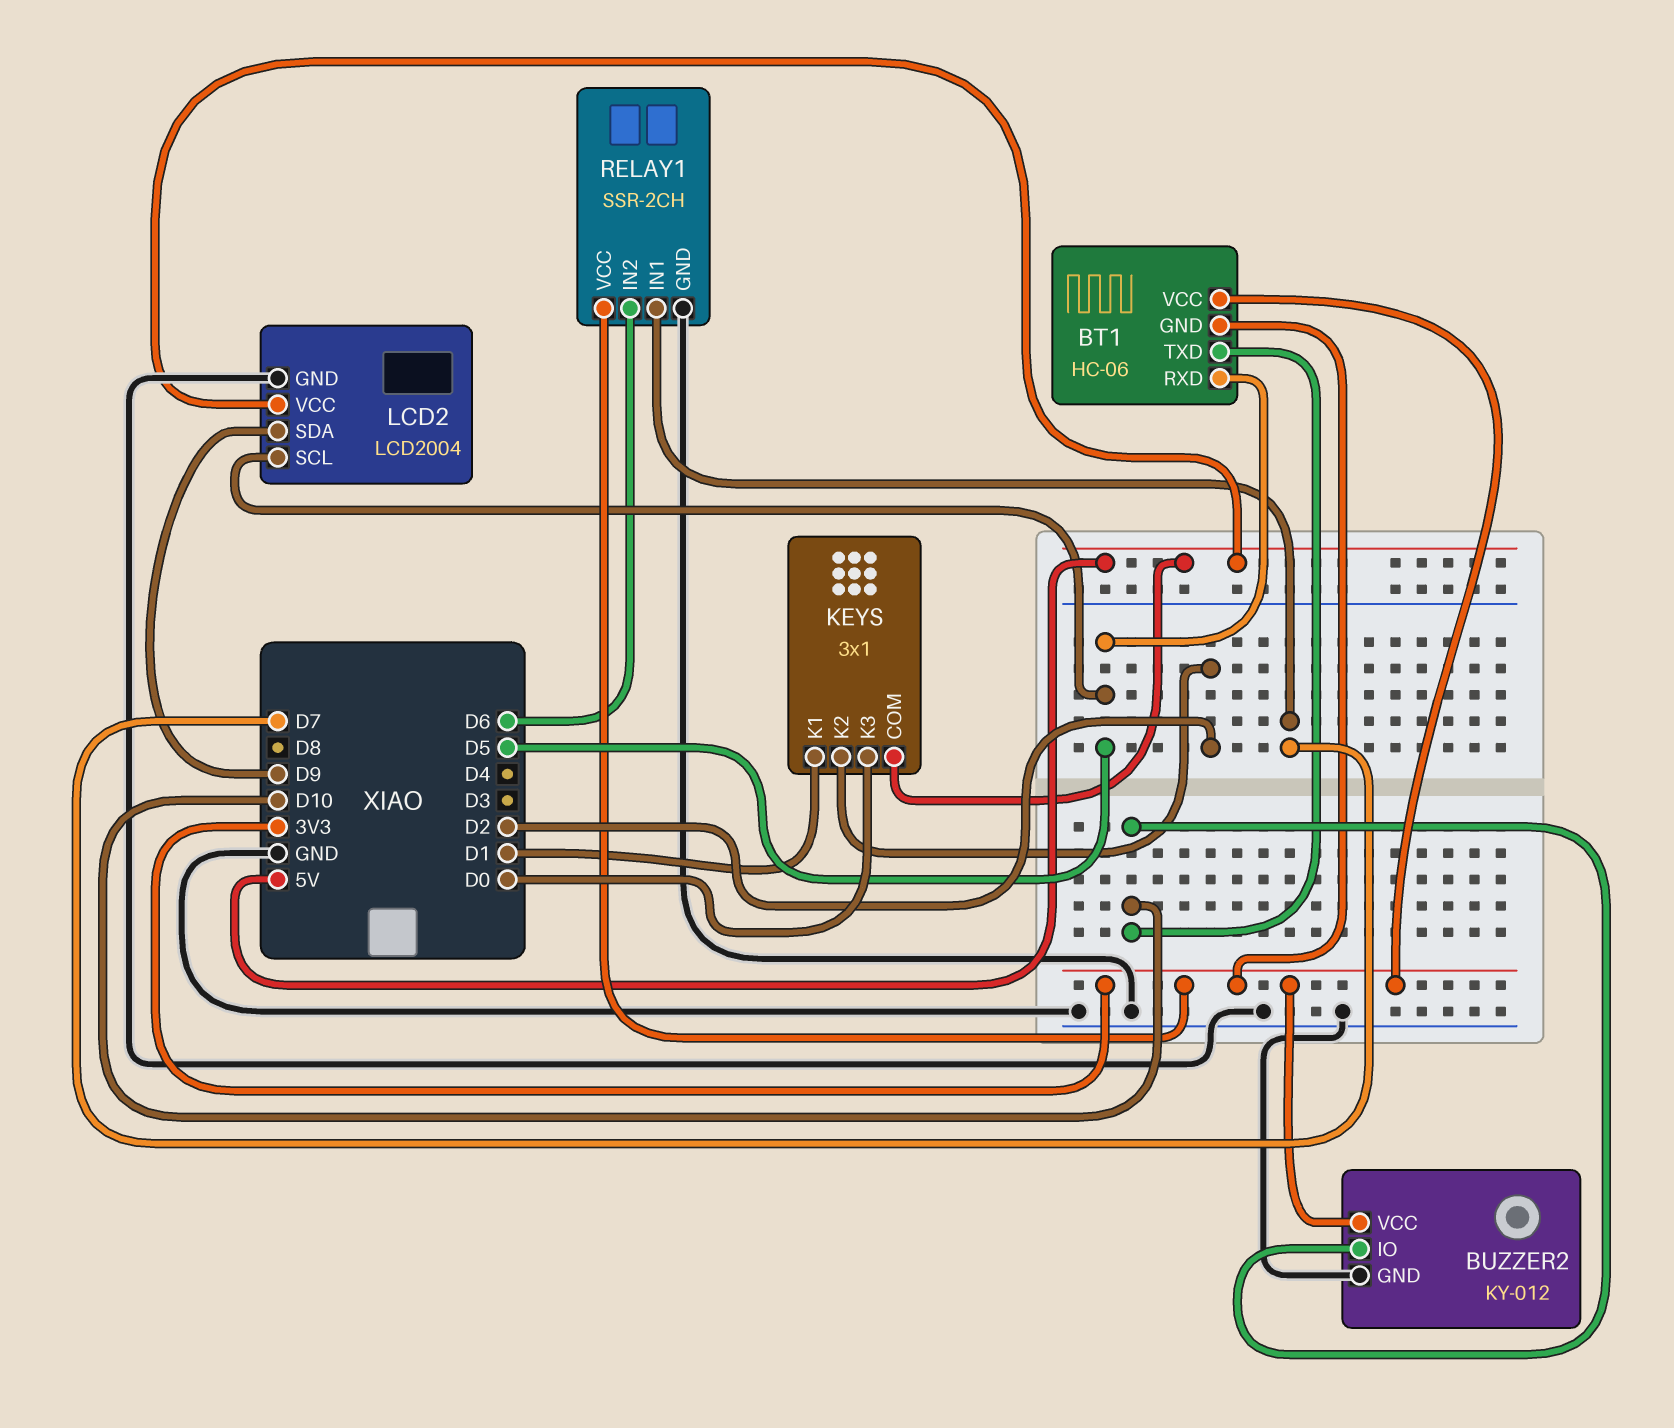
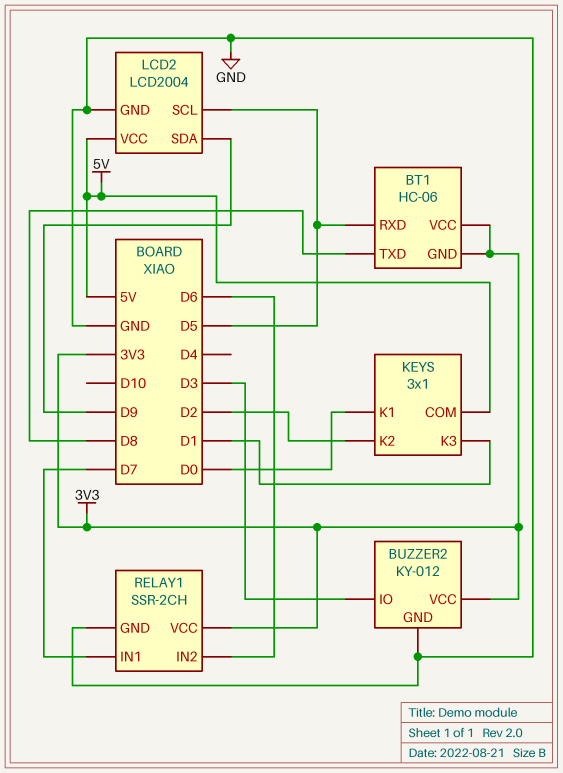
BT1 pin TXD: D10 -> D8
BUZZER2 pin IO: D10 -> D3
KEYS pin K1: D1 -> D0
KEYS pin K3: D0 -> D1

